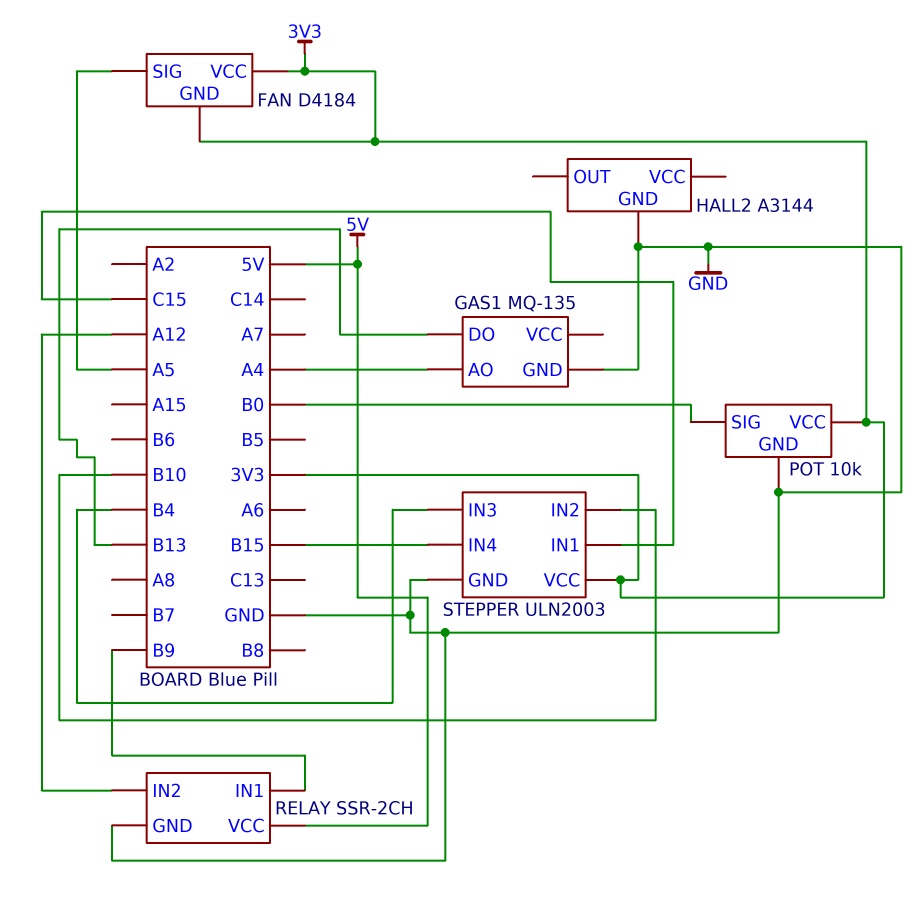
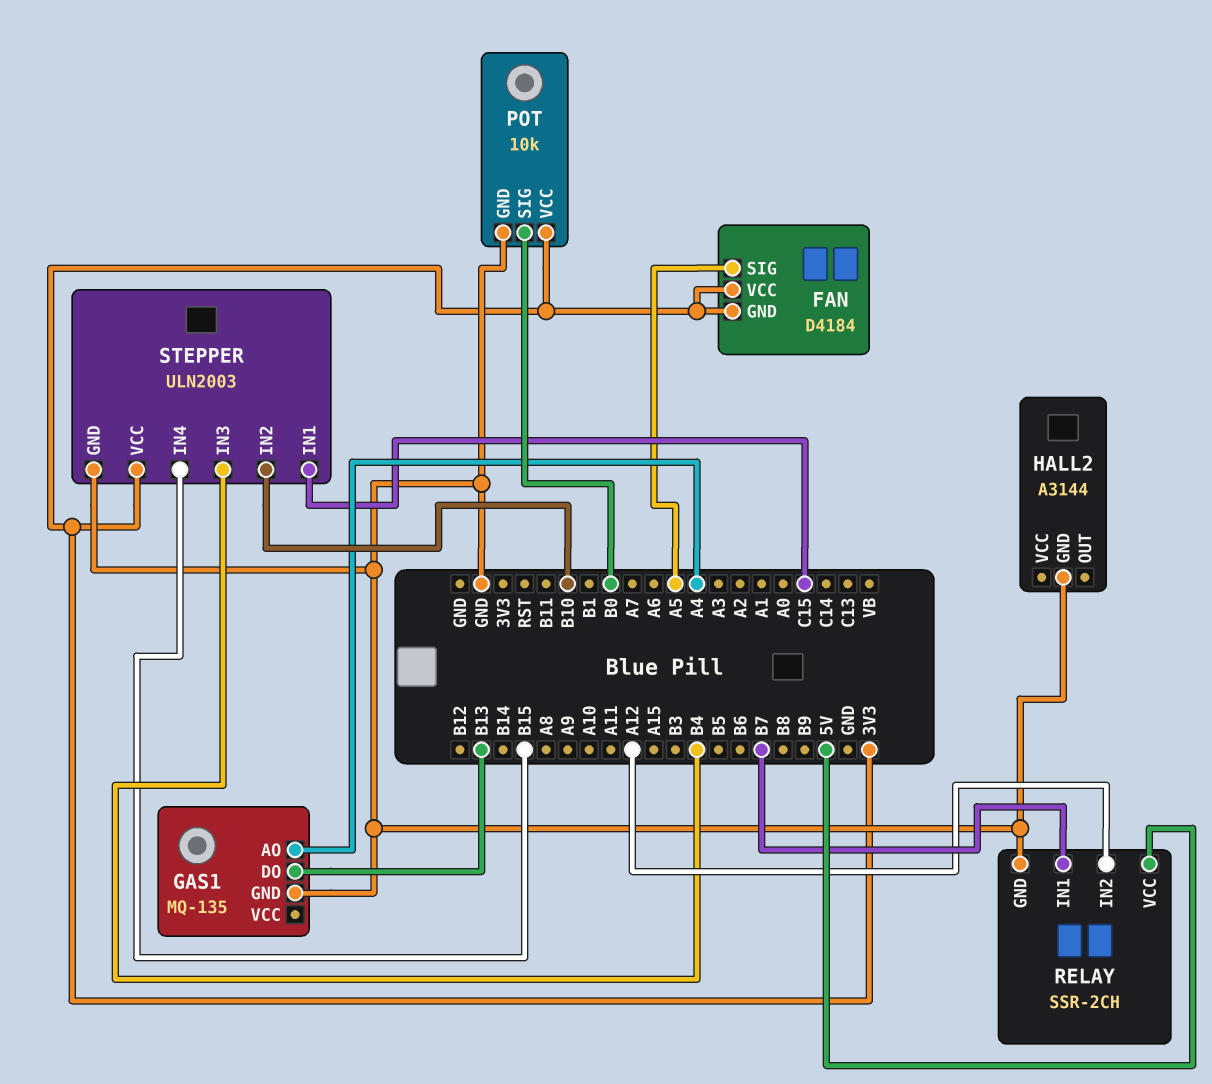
RELAY pin IN1: B9 -> B7

